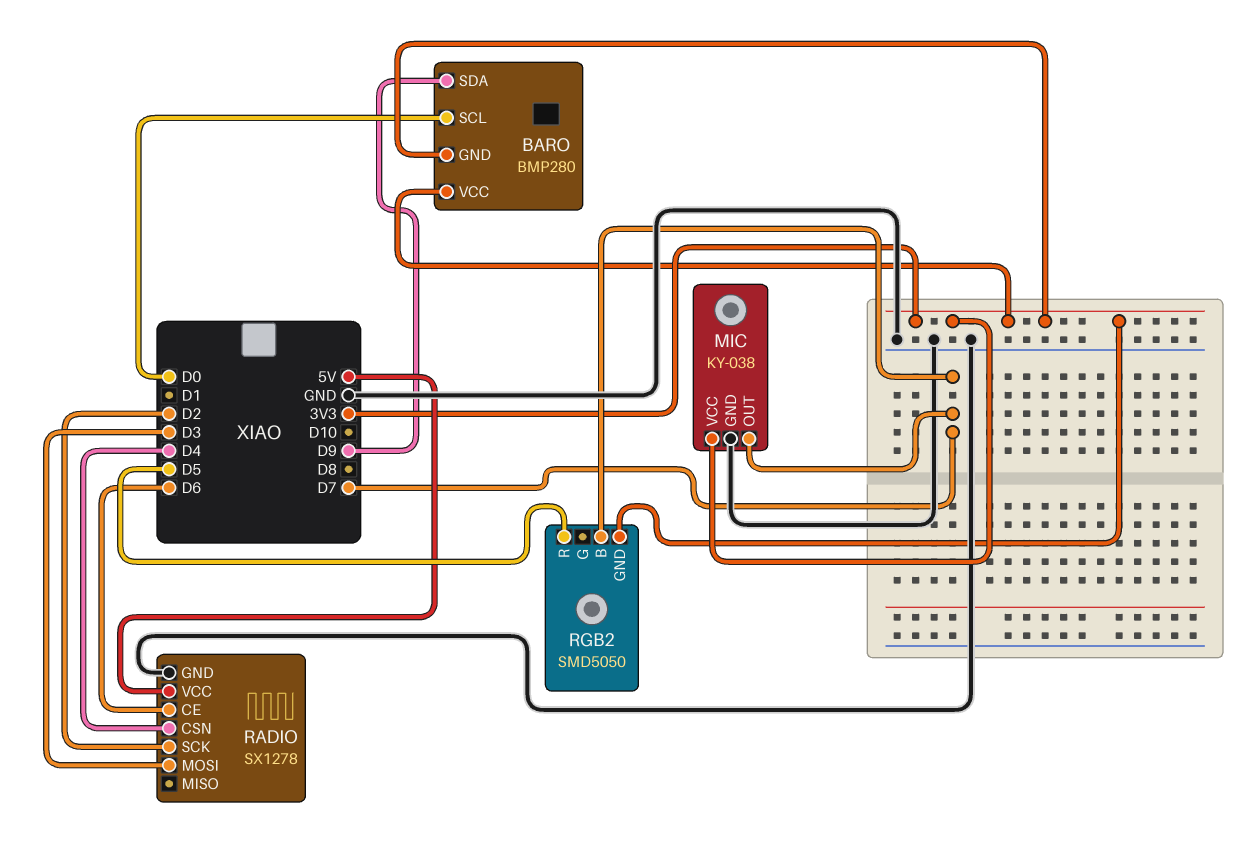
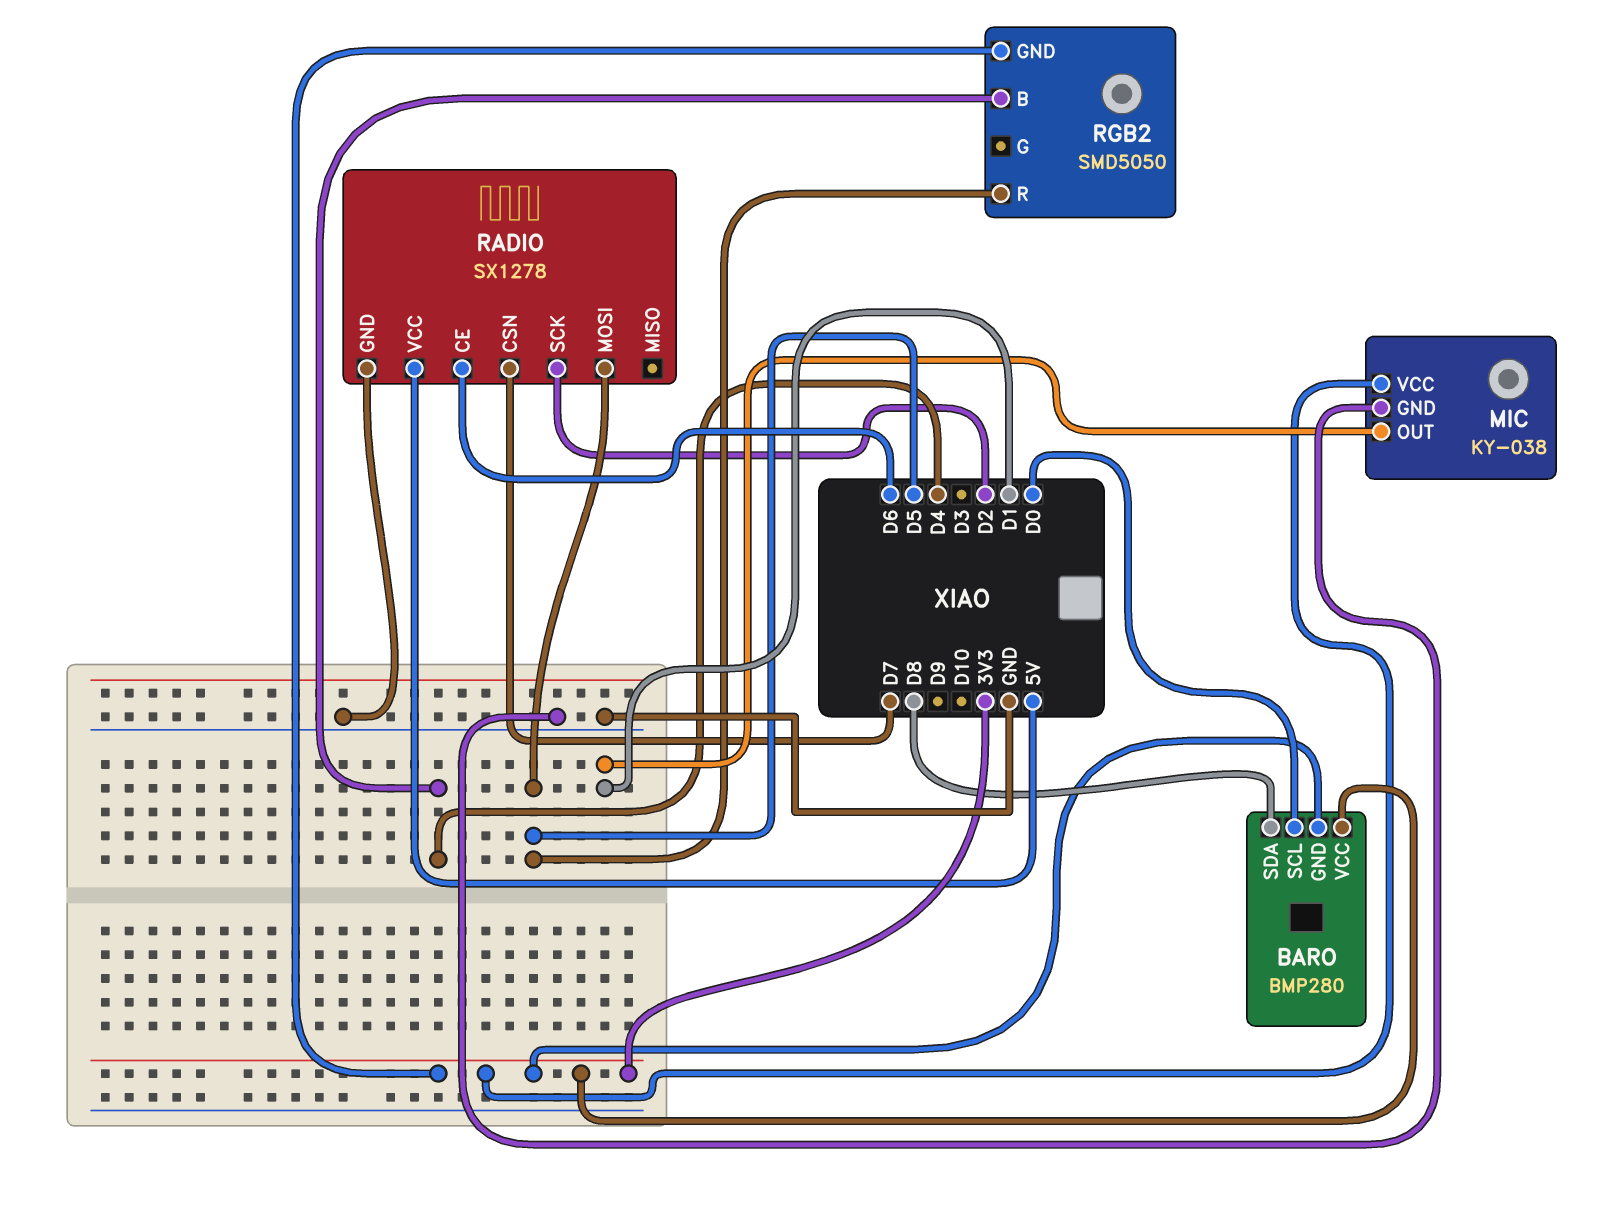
BARO pin SDA: D9 -> D8
MIC pin OUT: D7 -> D1
RADIO pin CSN: D4 -> D7
RADIO pin MOSI: D3 -> D5
RGB2 pin B: D7 -> D4

